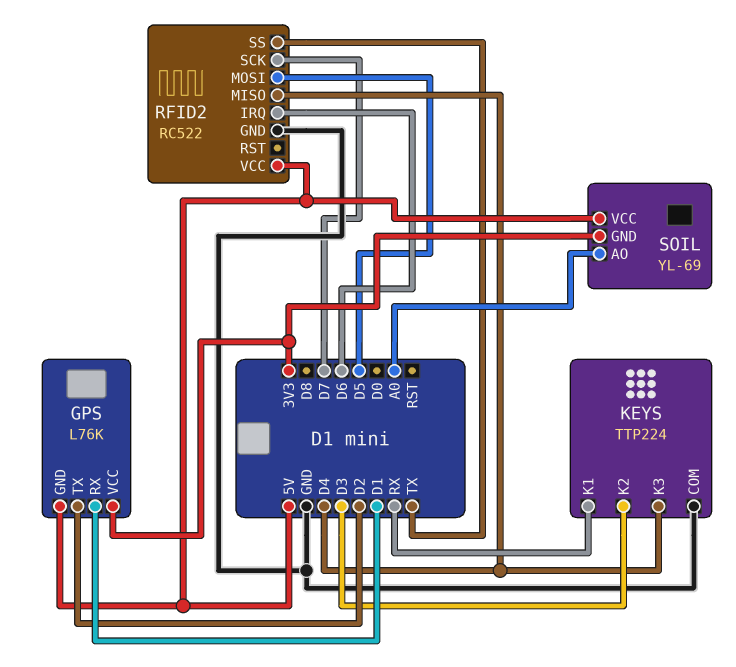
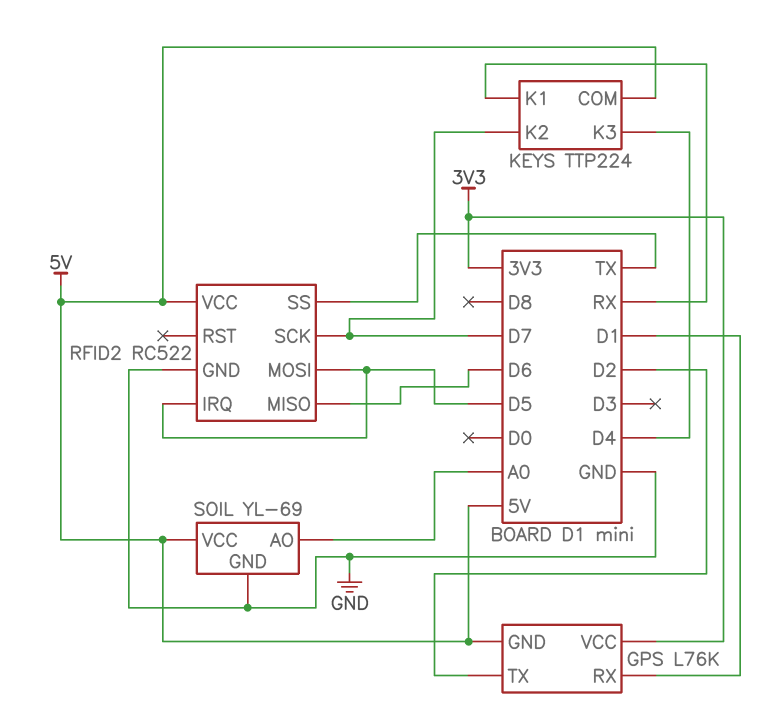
KEYS pin COM: GND -> 5V
KEYS pin K2: D3 -> D7
RFID2 pin IRQ: D6 -> D5
RFID2 pin MISO: D4 -> D6
SOIL pin GND: 3V3 -> GND

